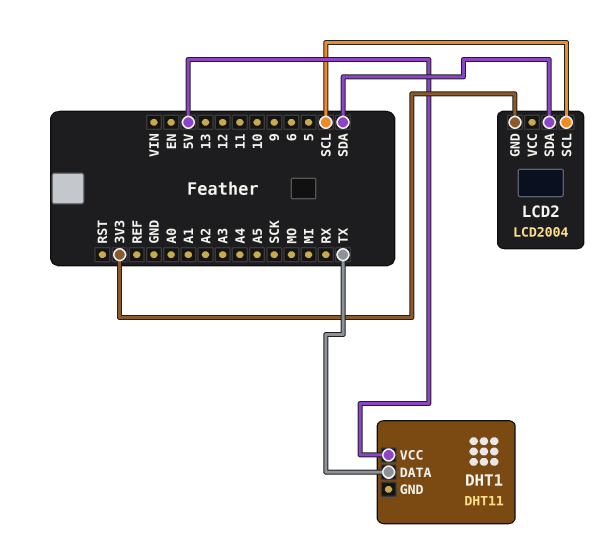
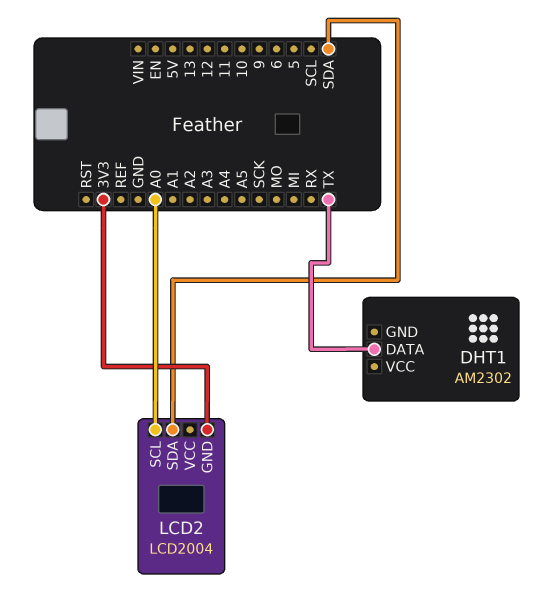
DHT1: DHT11 -> AM2302
DHT1 pin VCC: 5V -> none
LCD2 pin SCL: SCL -> A0

